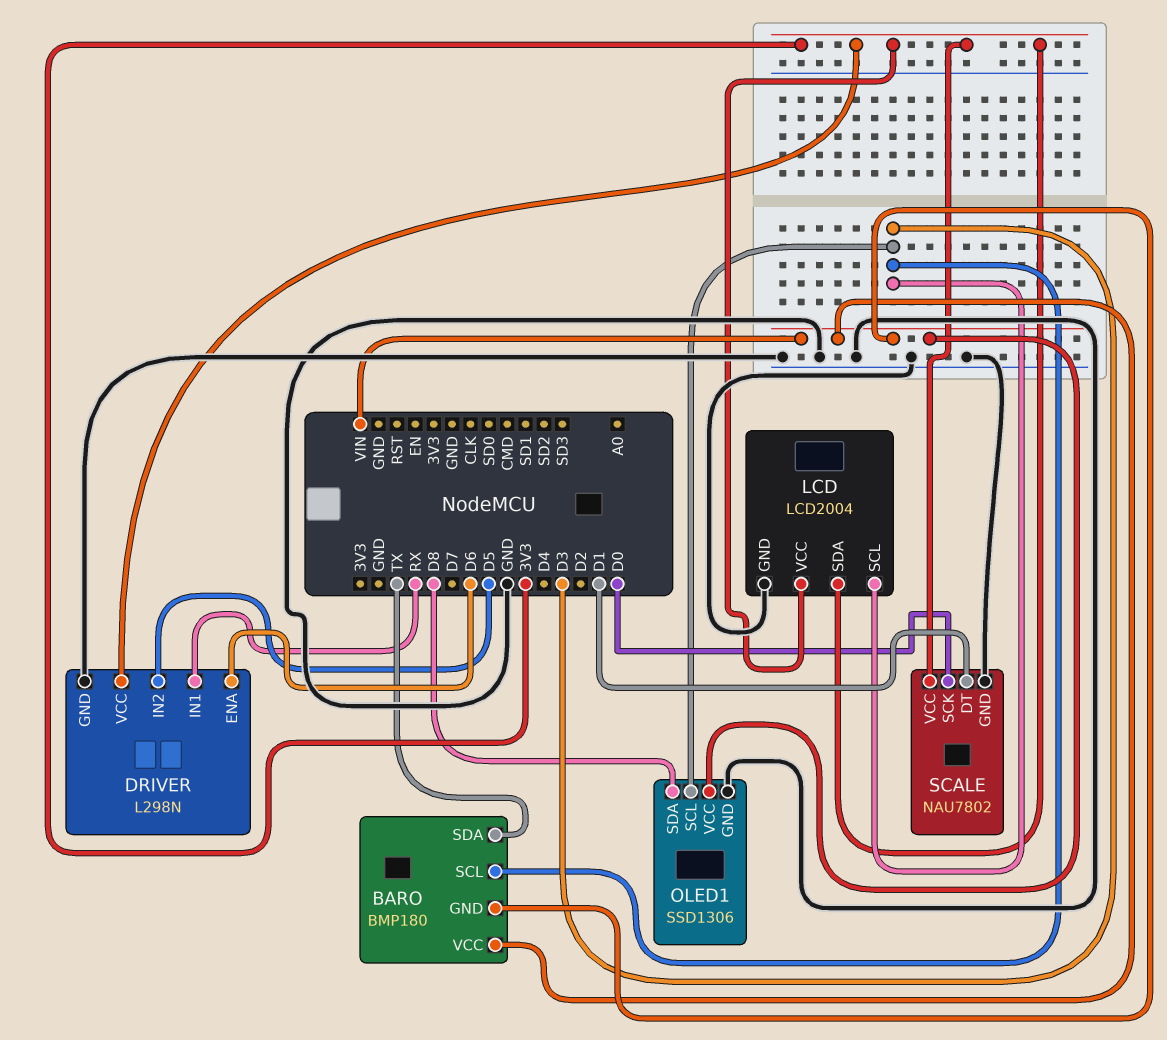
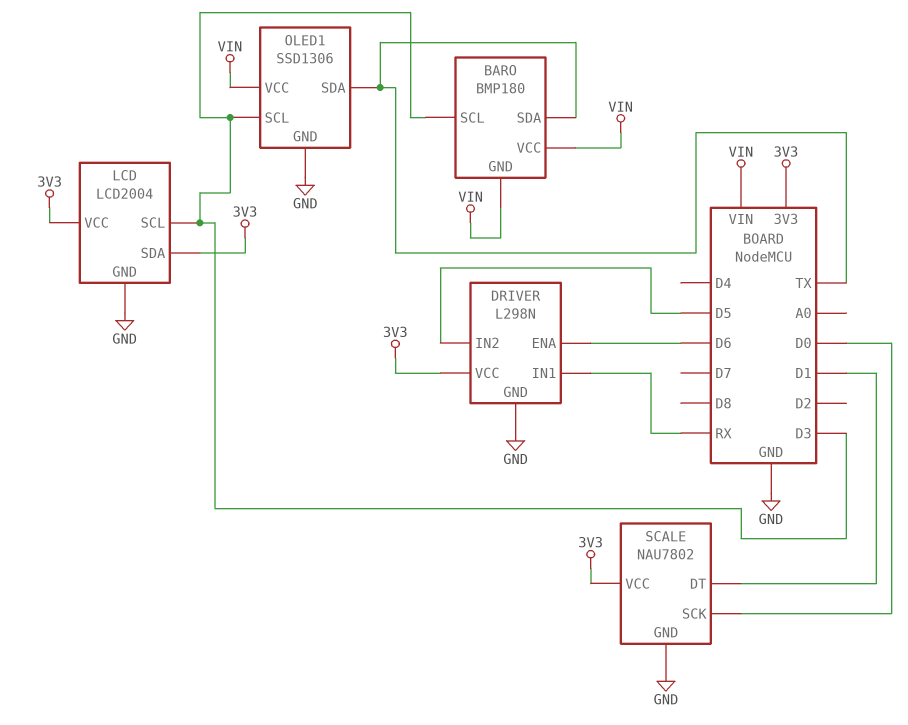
OLED1 pin SDA: D8 -> TX

